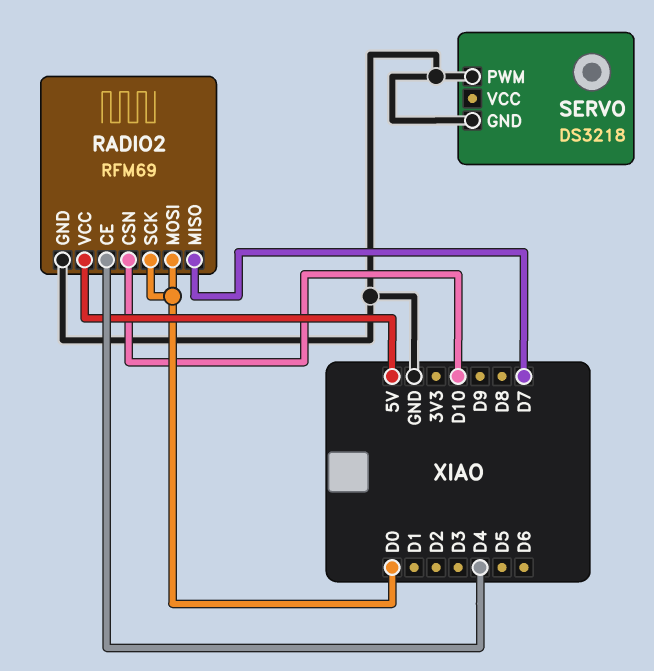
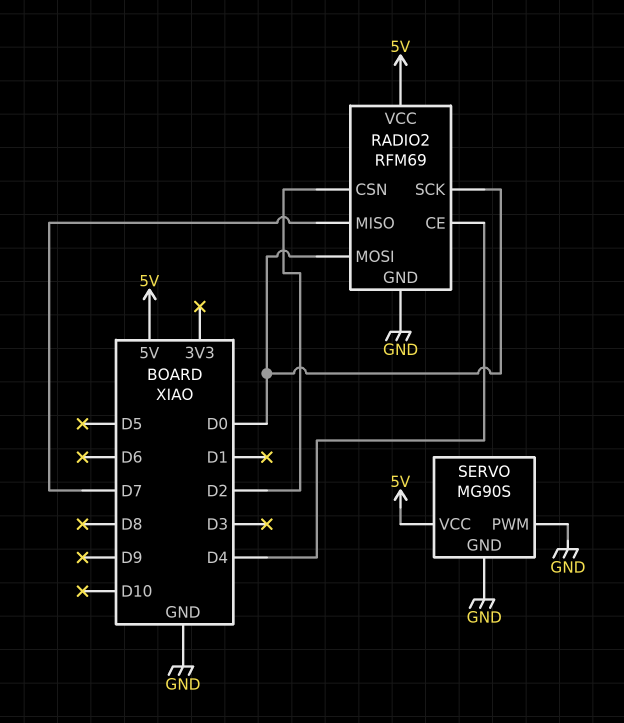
RADIO2 pin CSN: D10 -> D2
SERVO: DS3218 -> MG90S
SERVO pin VCC: none -> 5V

